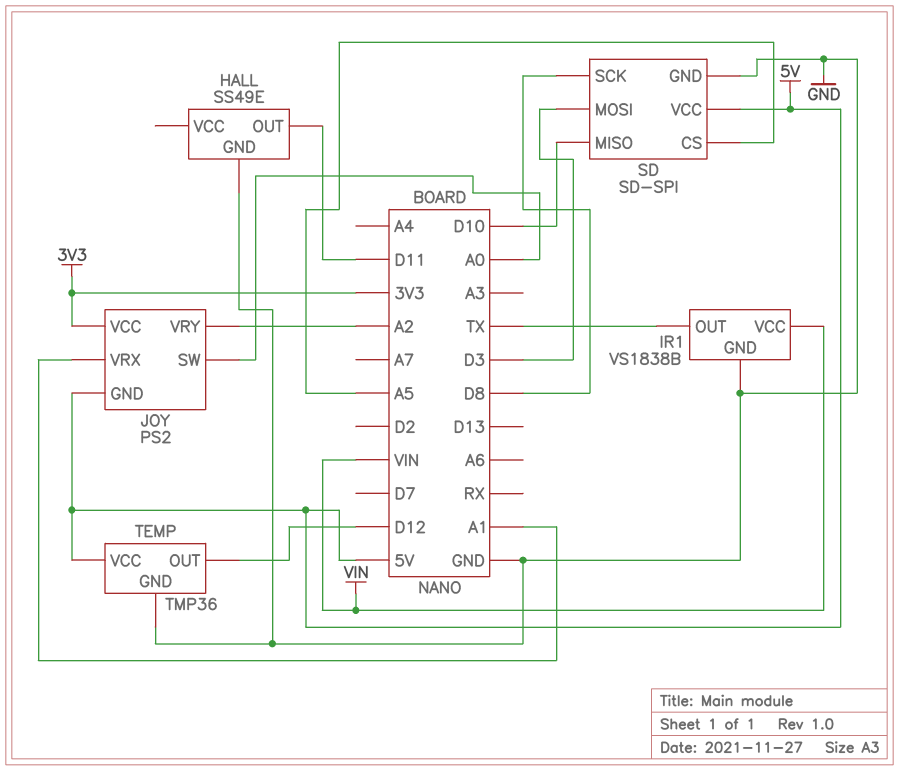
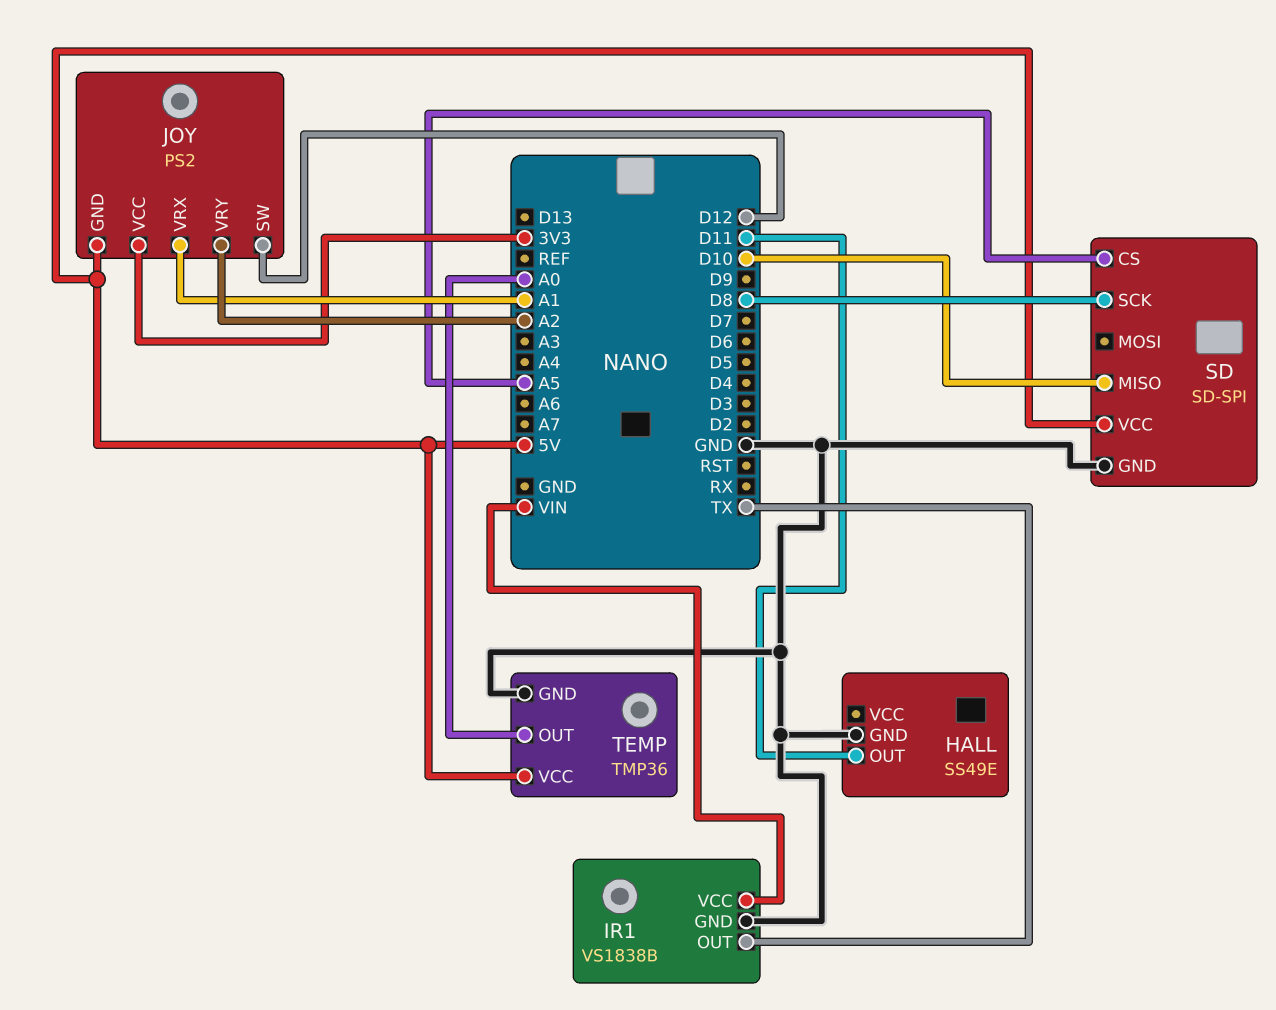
JOY pin SW: A0 -> D12
SD pin MOSI: D3 -> none
TEMP pin OUT: D12 -> A0

